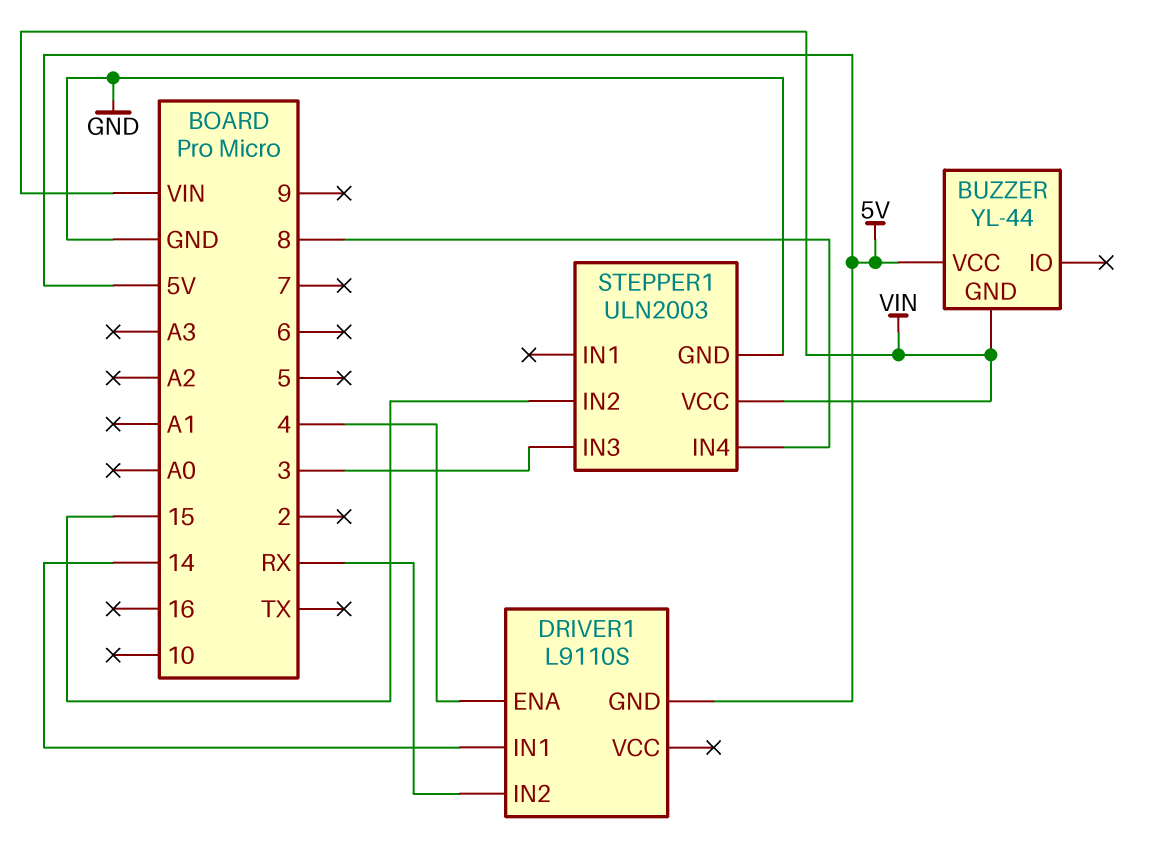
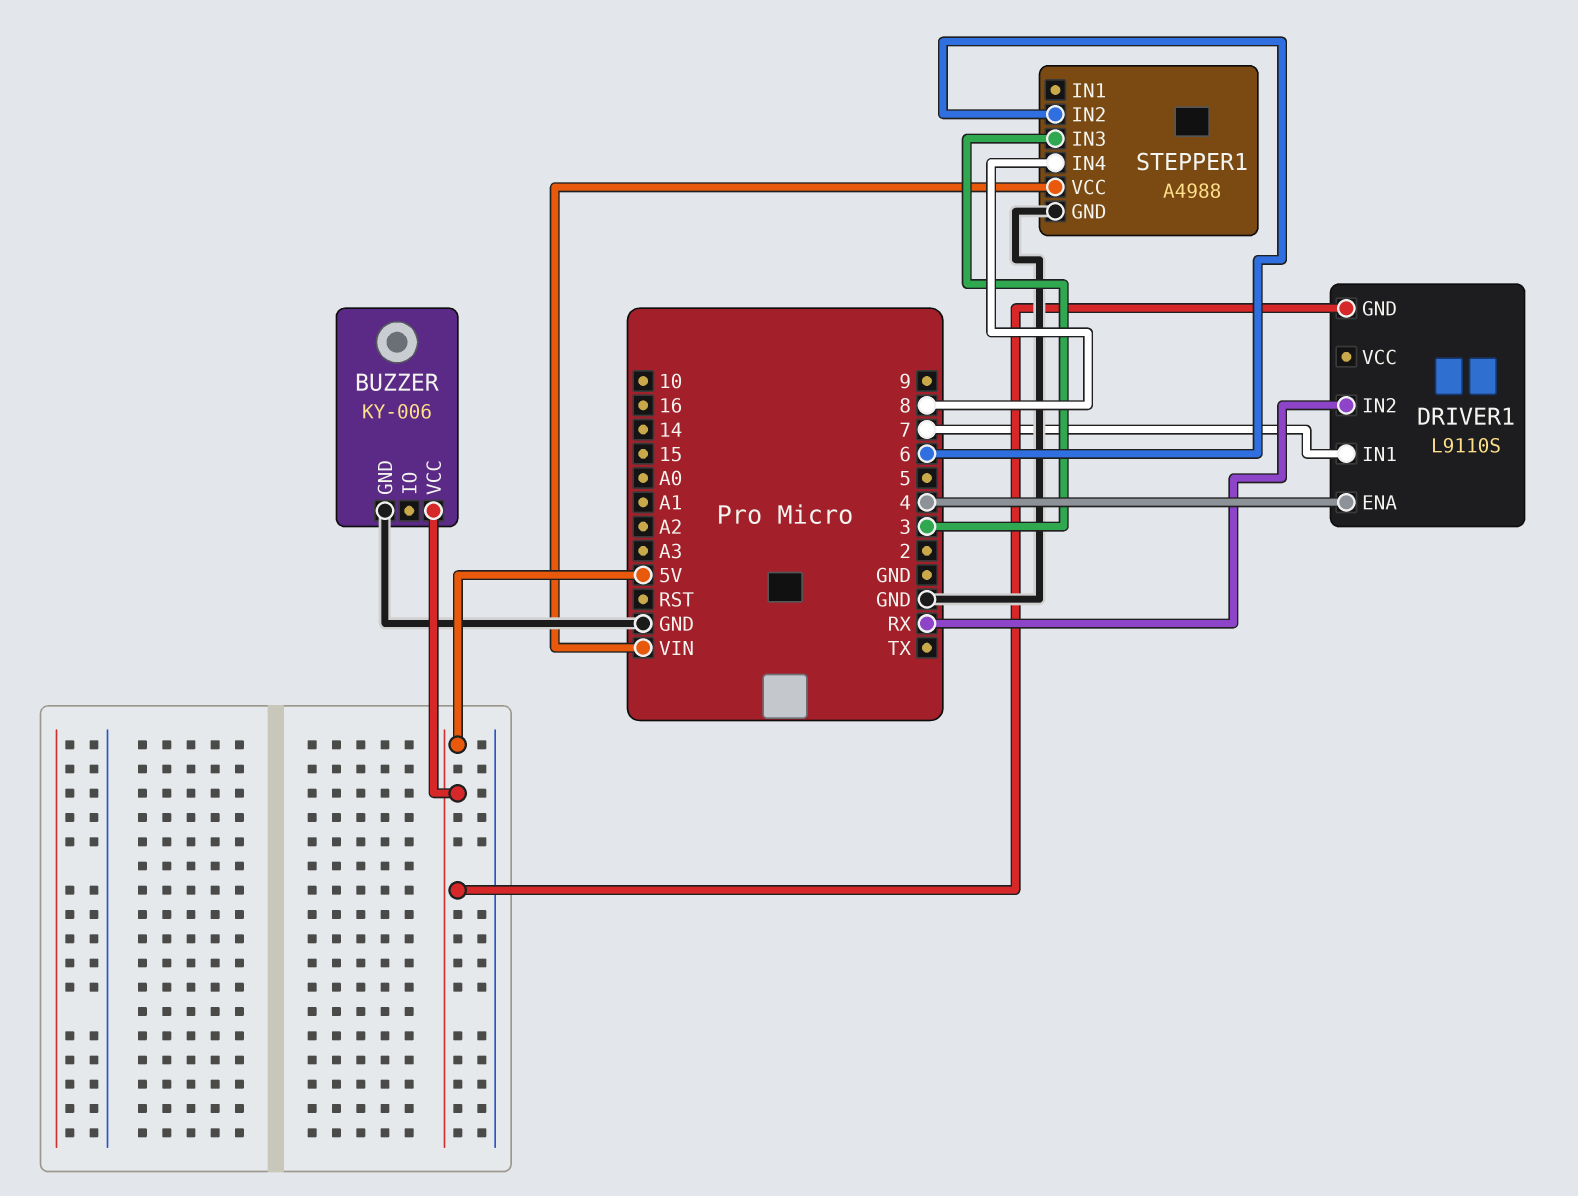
BUZZER: YL-44 -> KY-006
BUZZER pin GND: VIN -> GND
DRIVER1 pin IN1: 14 -> 7
STEPPER1: ULN2003 -> A4988
STEPPER1 pin IN2: 15 -> 6

